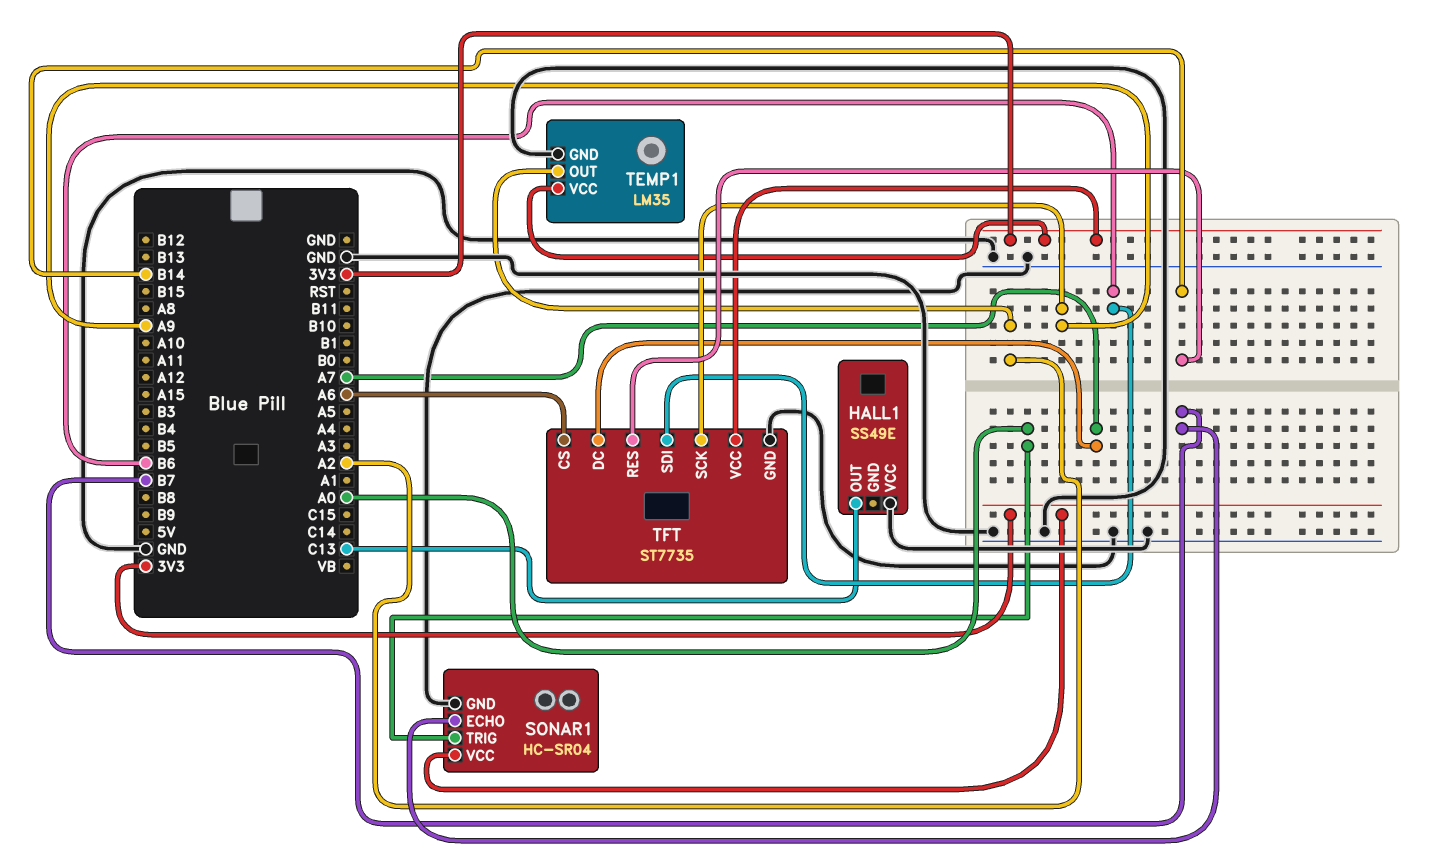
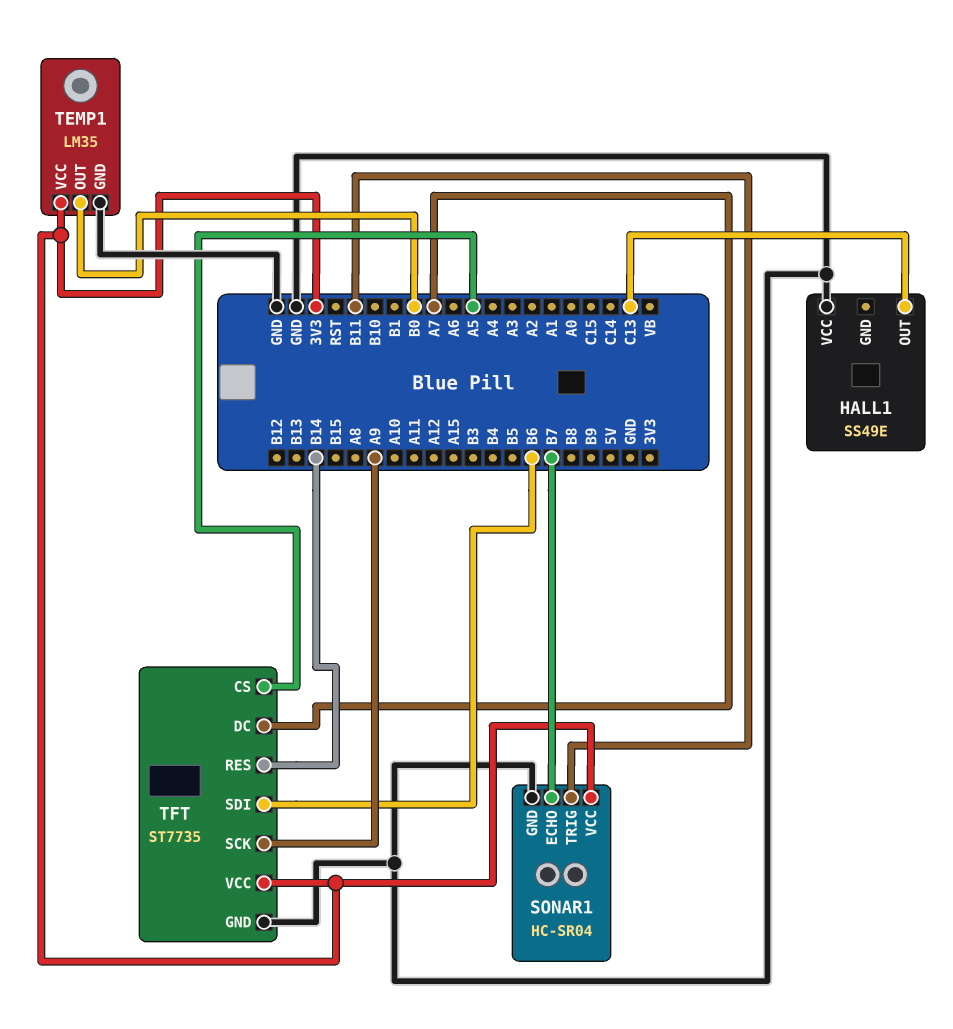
SONAR1 pin TRIG: A0 -> B11
TEMP1 pin OUT: A2 -> B0
TFT pin CS: A6 -> A5

